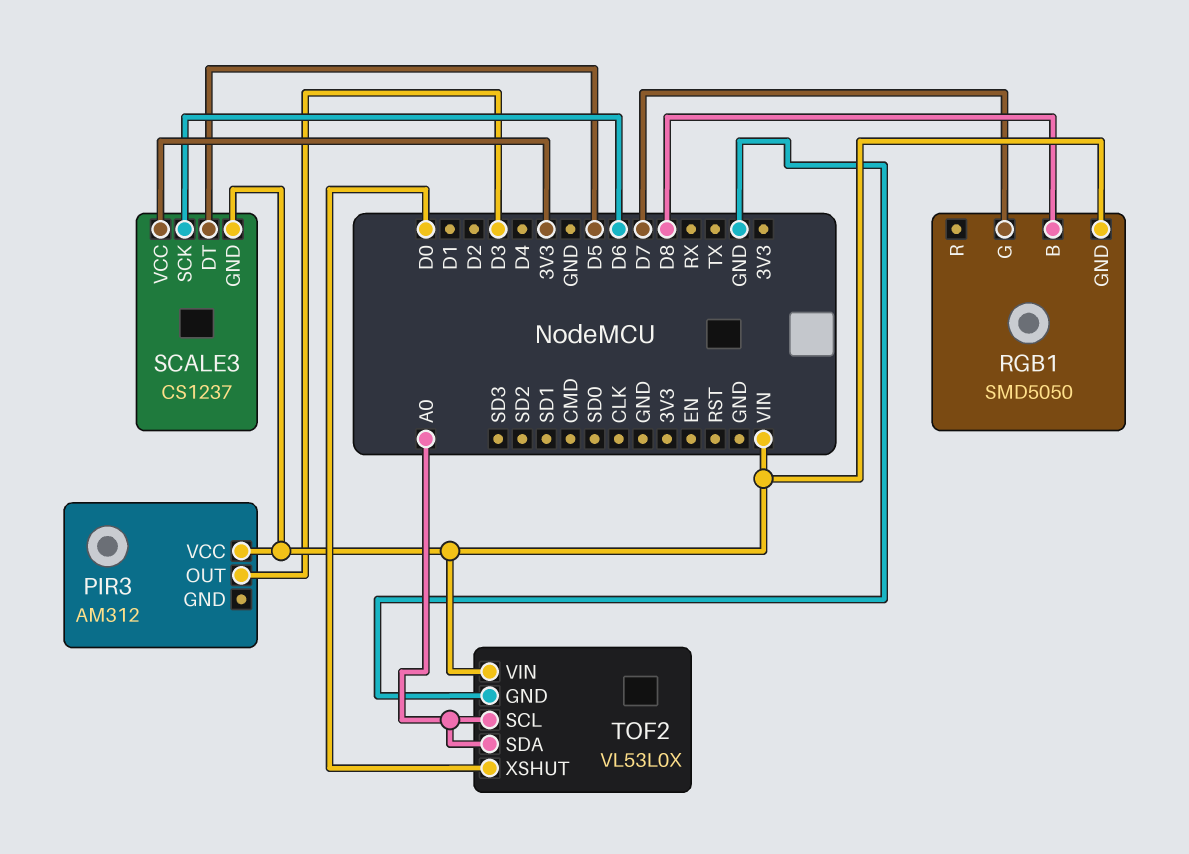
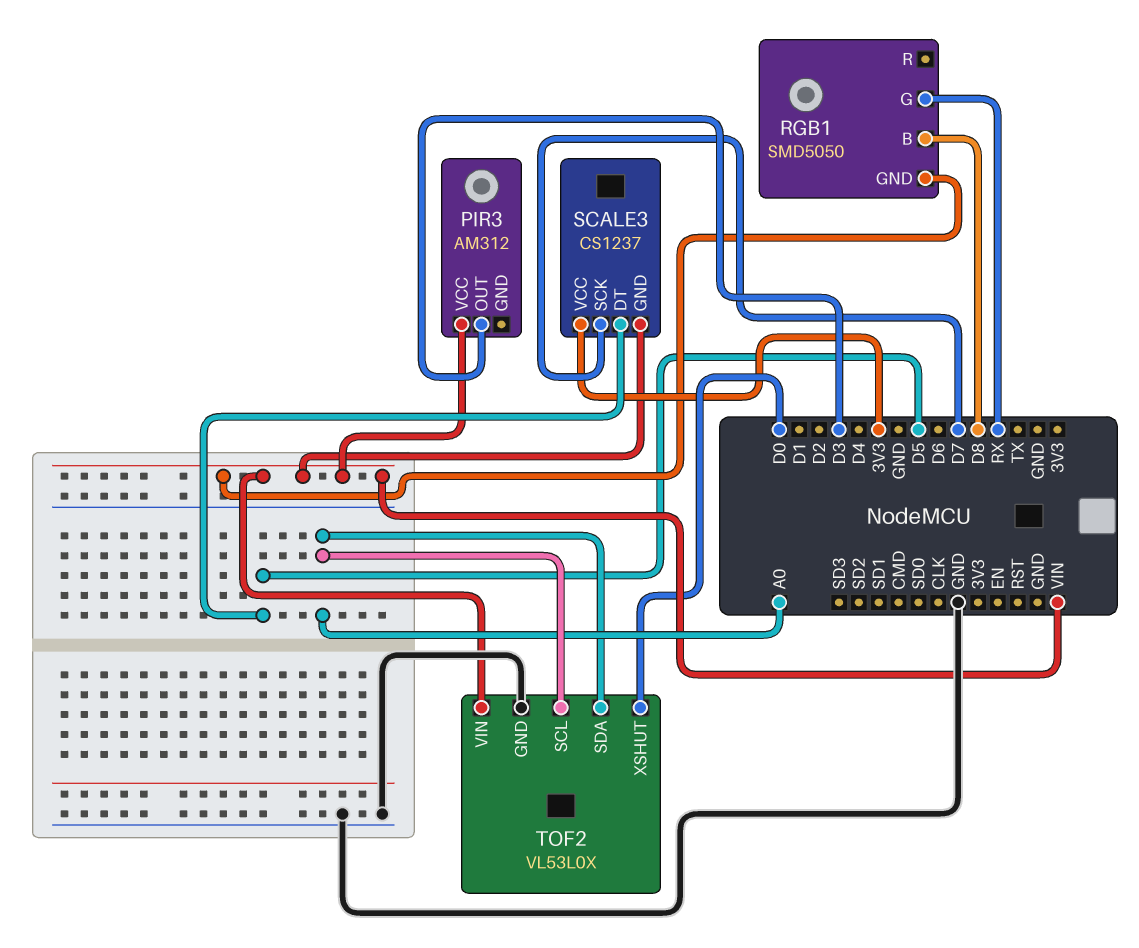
RGB1 pin G: D7 -> RX
SCALE3 pin SCK: D6 -> D7

